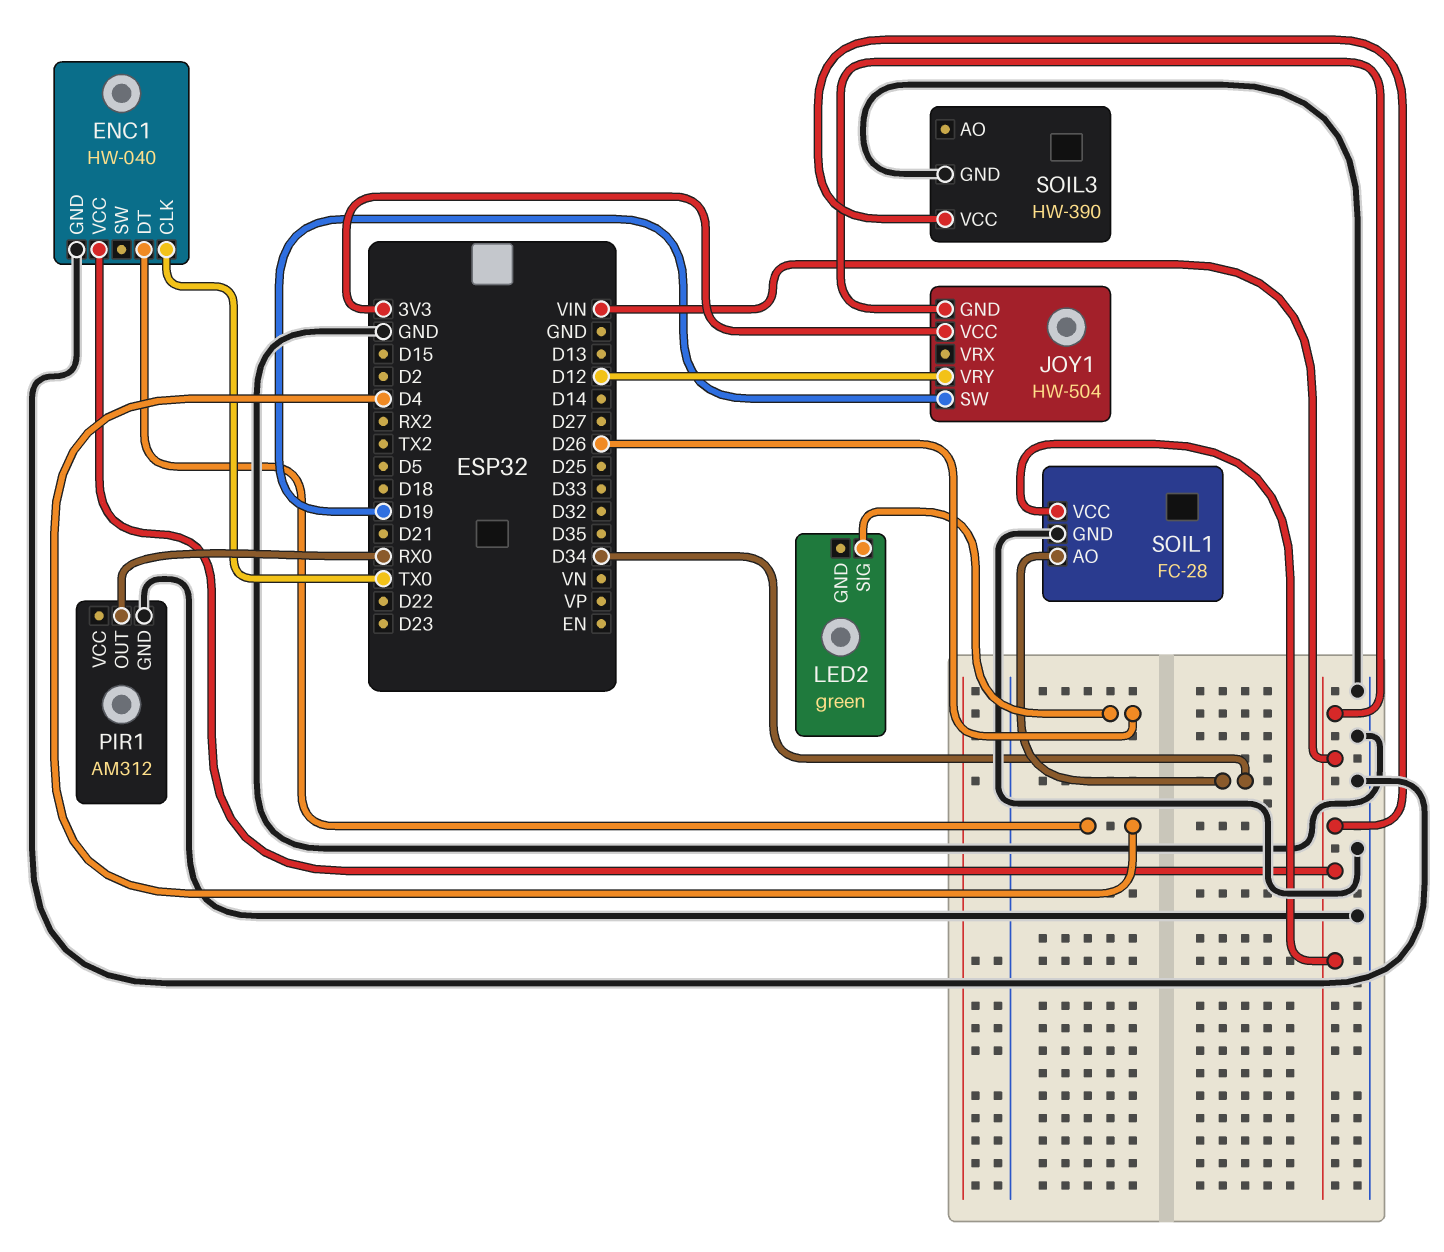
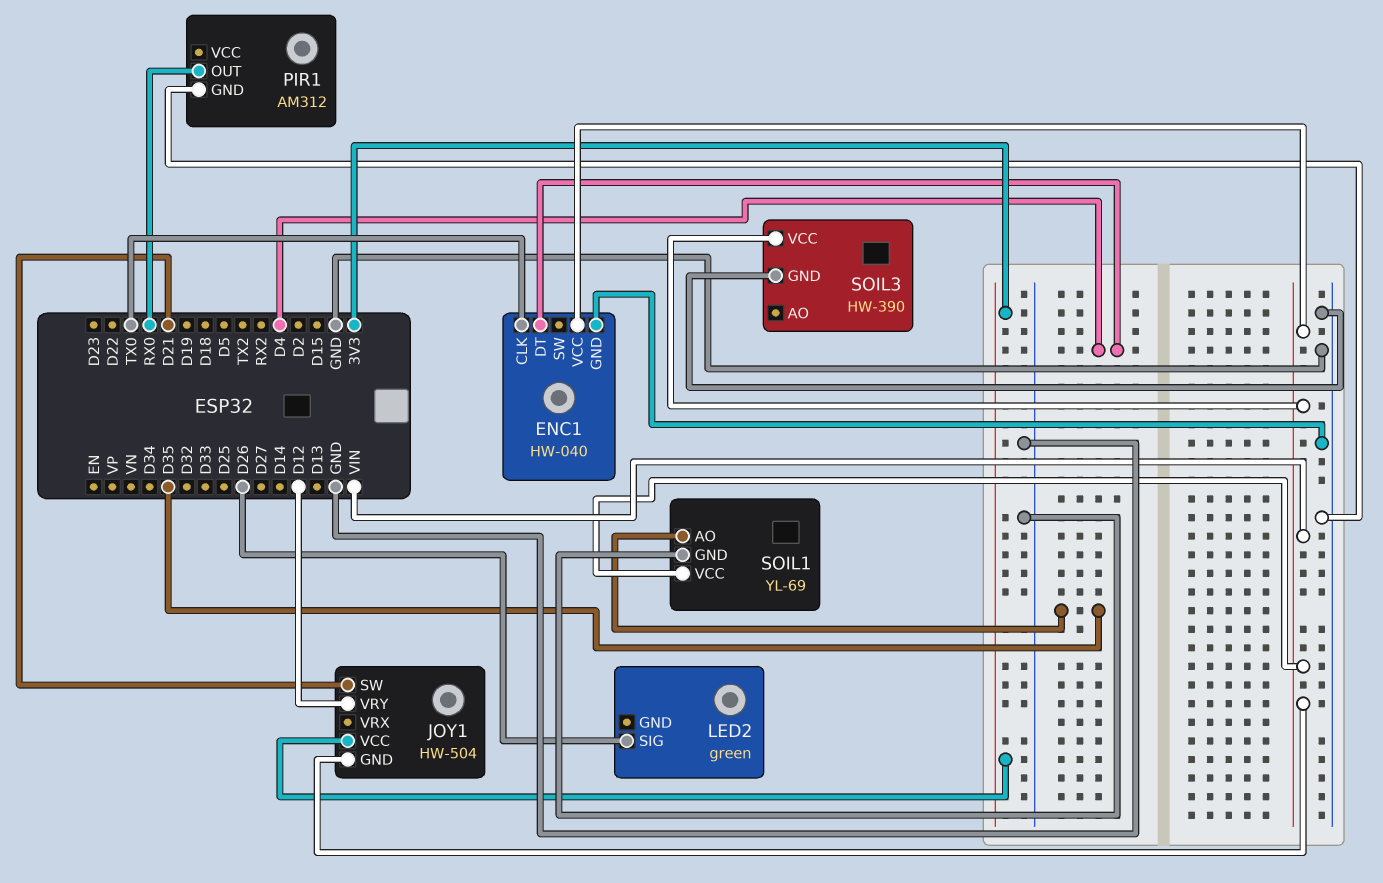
JOY1 pin SW: D19 -> D21
SOIL1: FC-28 -> YL-69
SOIL1 pin AO: D34 -> D35

